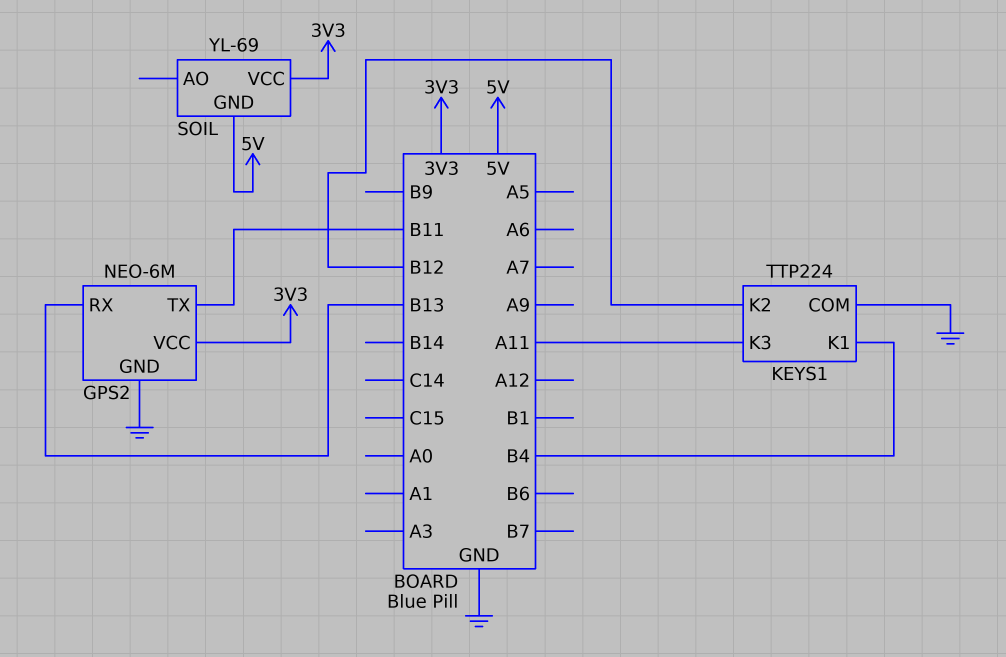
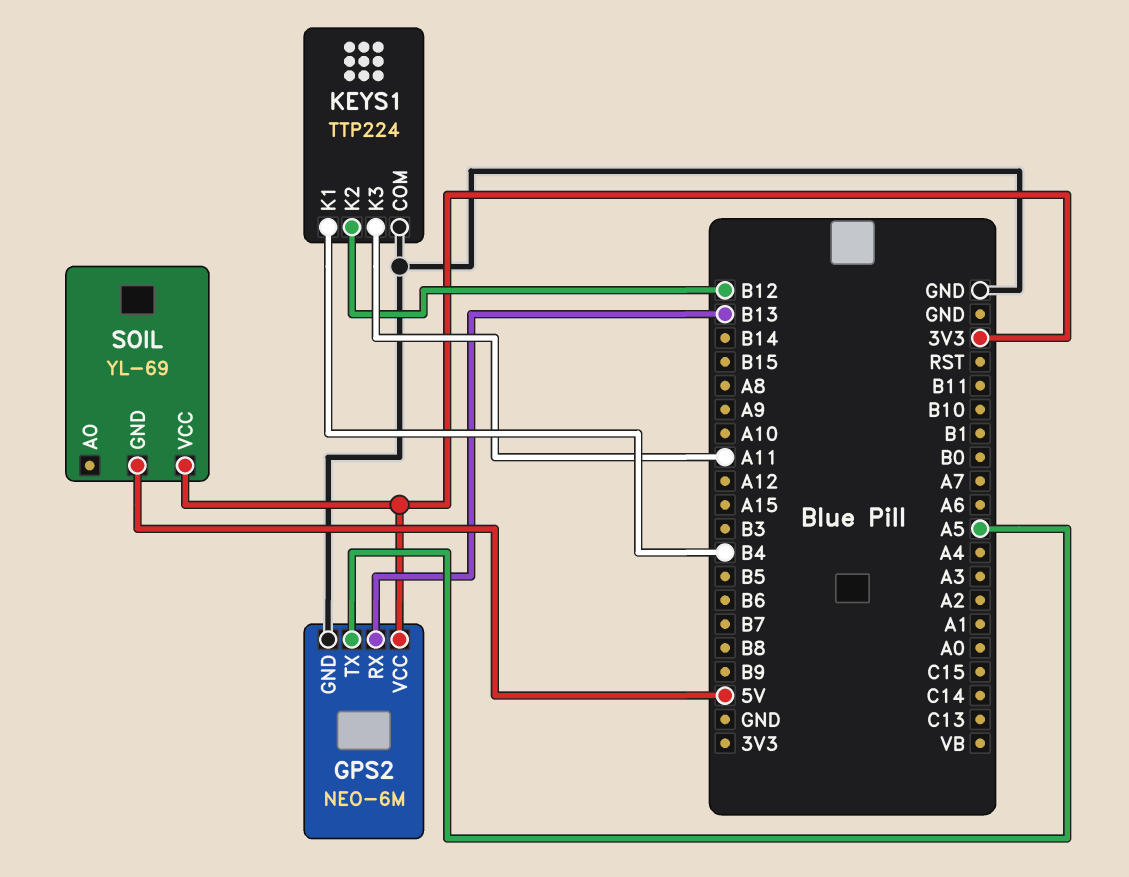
GPS2 pin TX: B11 -> A5

